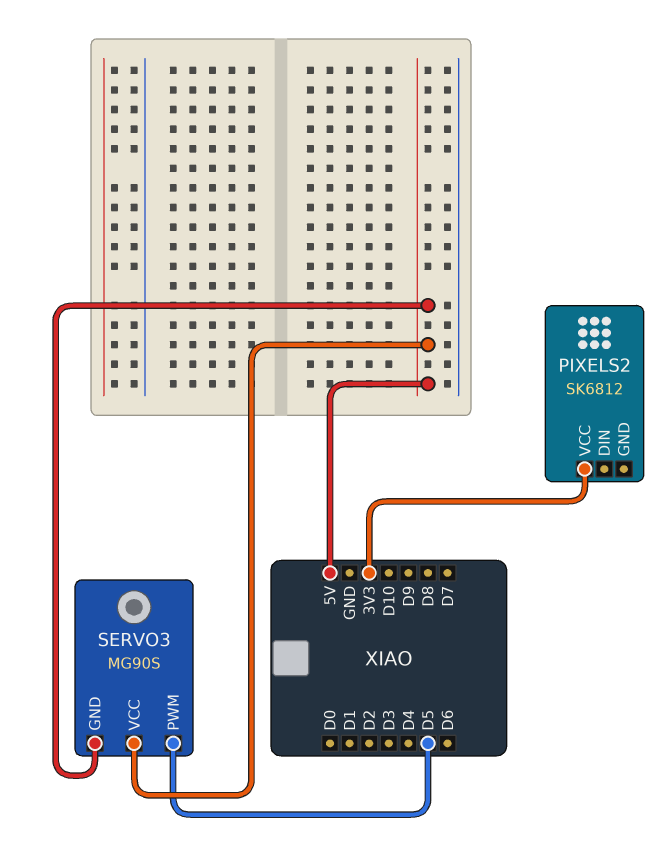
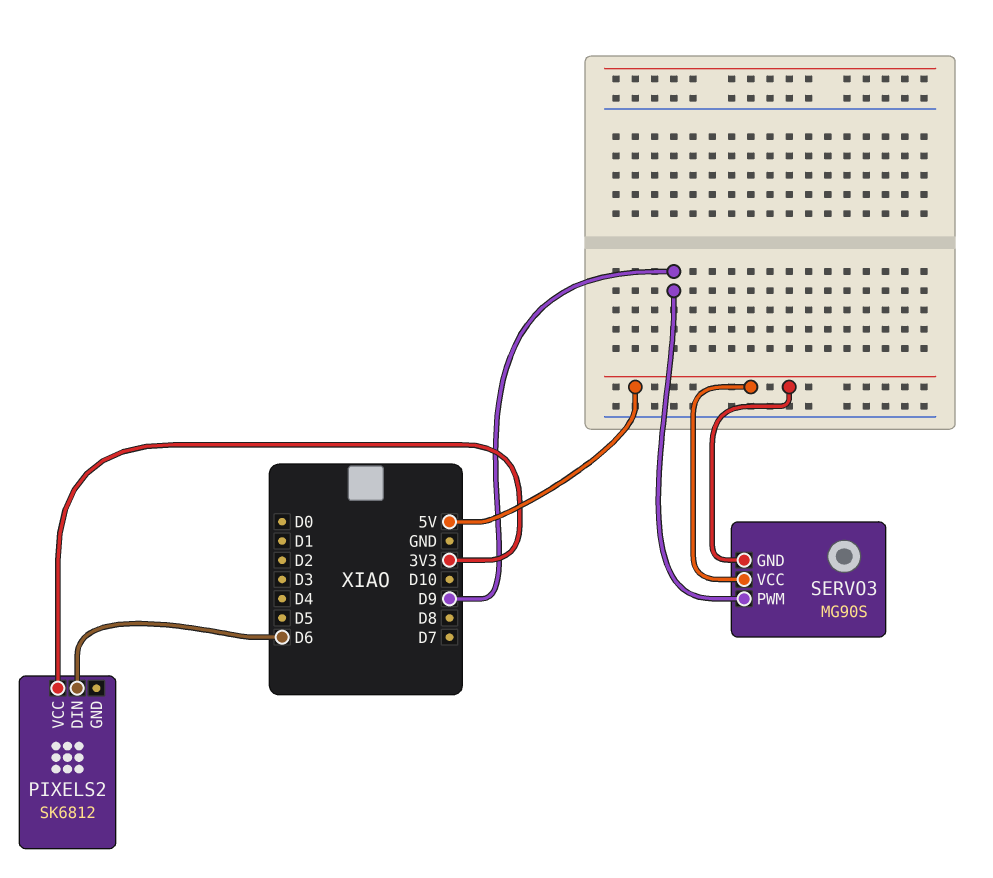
PIXELS2 pin DIN: none -> D6
SERVO3 pin PWM: D5 -> D9

